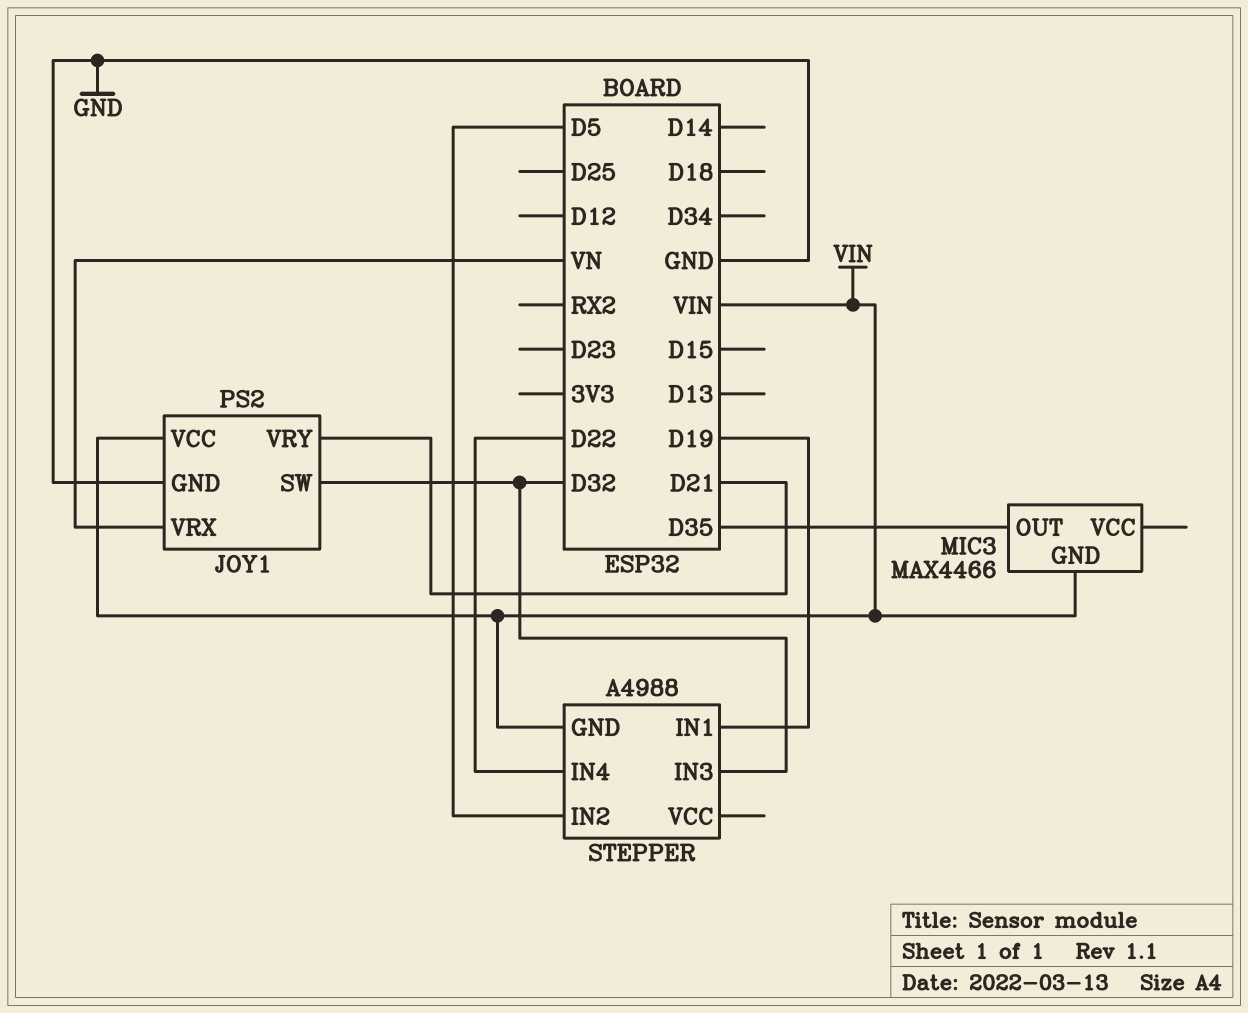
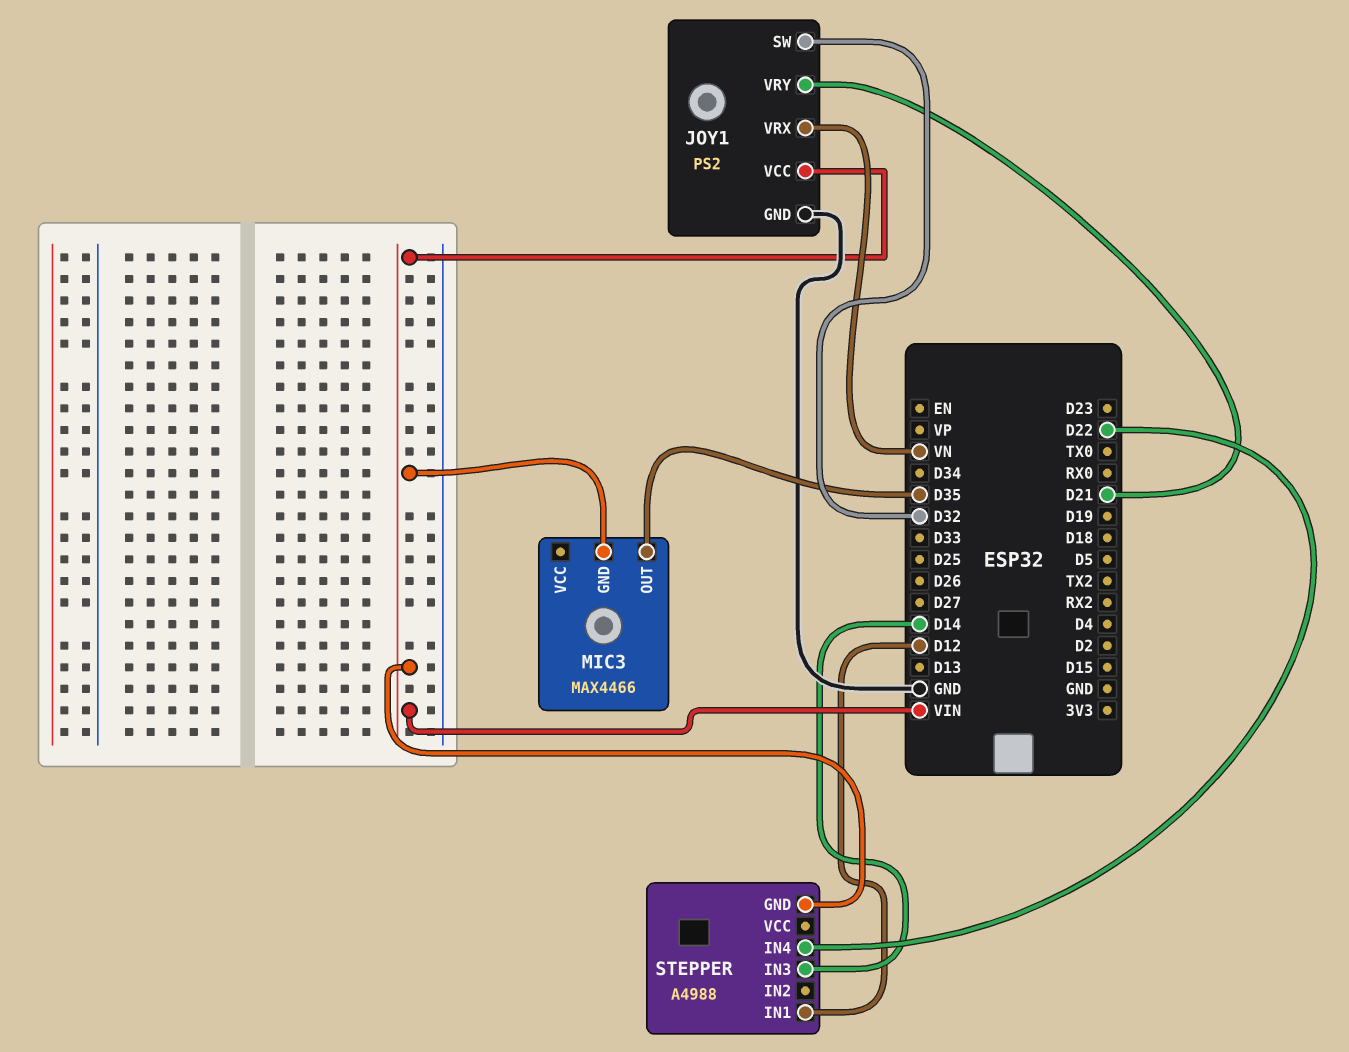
STEPPER pin IN1: D19 -> D12
STEPPER pin IN2: D5 -> none
STEPPER pin IN3: D32 -> D14

